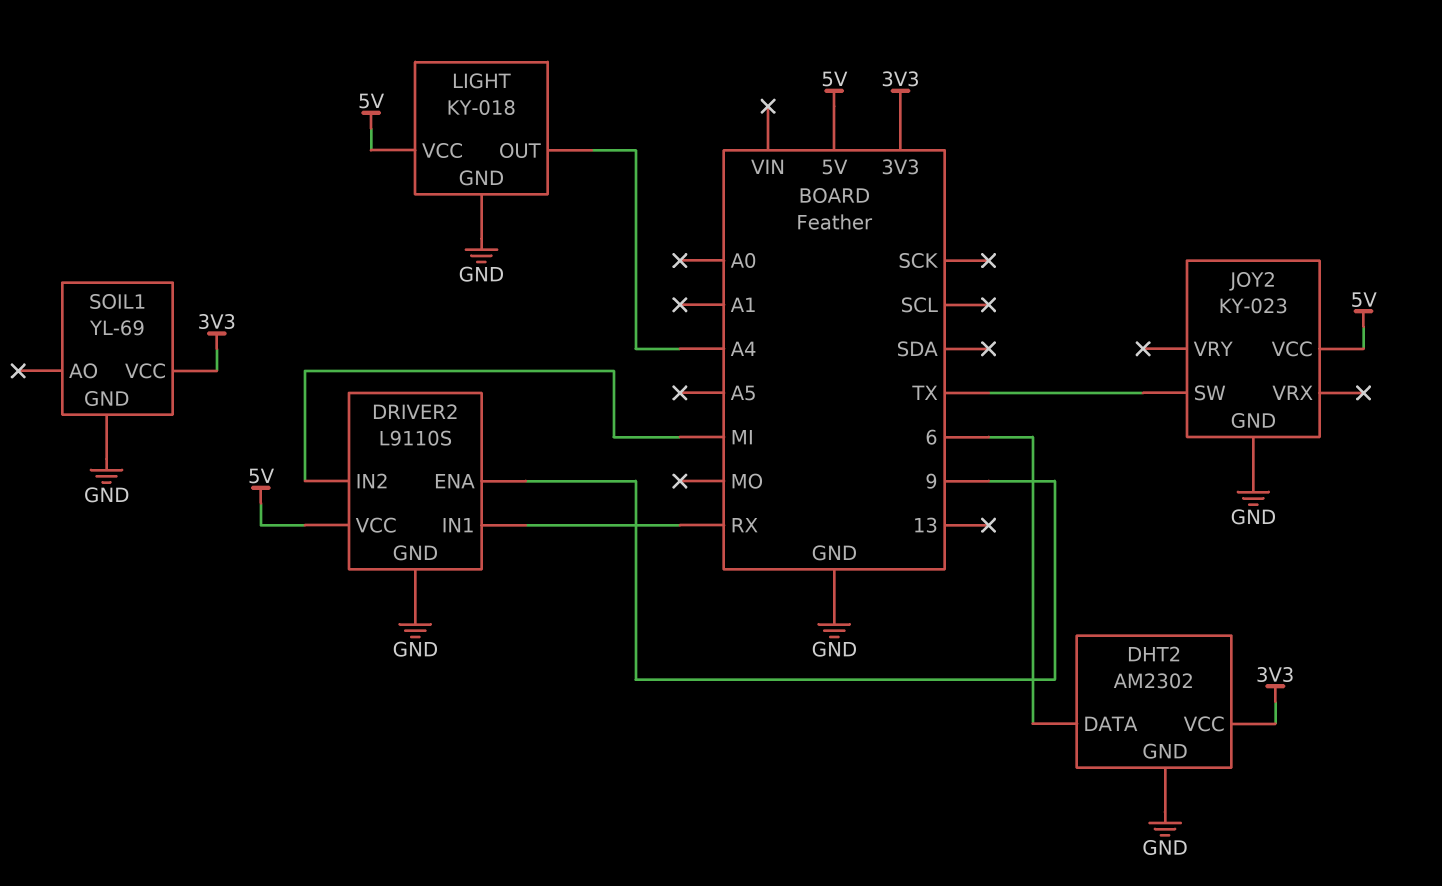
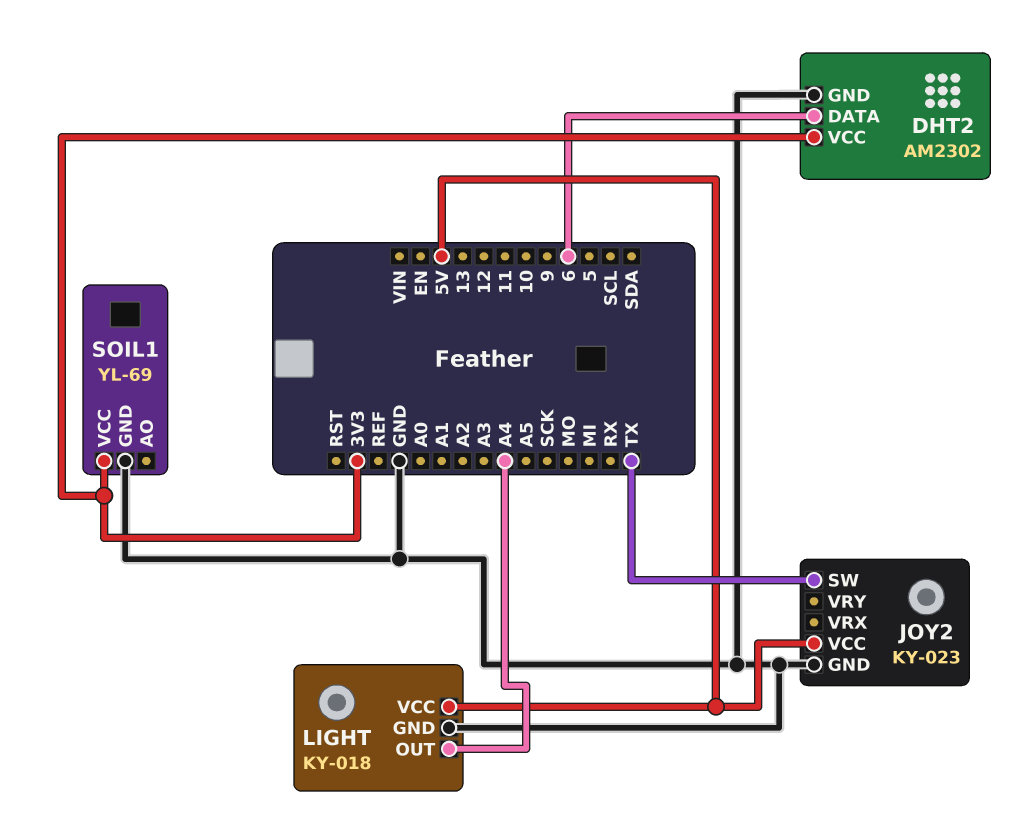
DRIVER2: L9110S -> none
DRIVER2 pin ENA: 9 -> none
DRIVER2 pin GND: GND -> none
DRIVER2 pin IN1: RX -> none
DRIVER2 pin IN2: MI -> none
DRIVER2 pin VCC: 5V -> none

